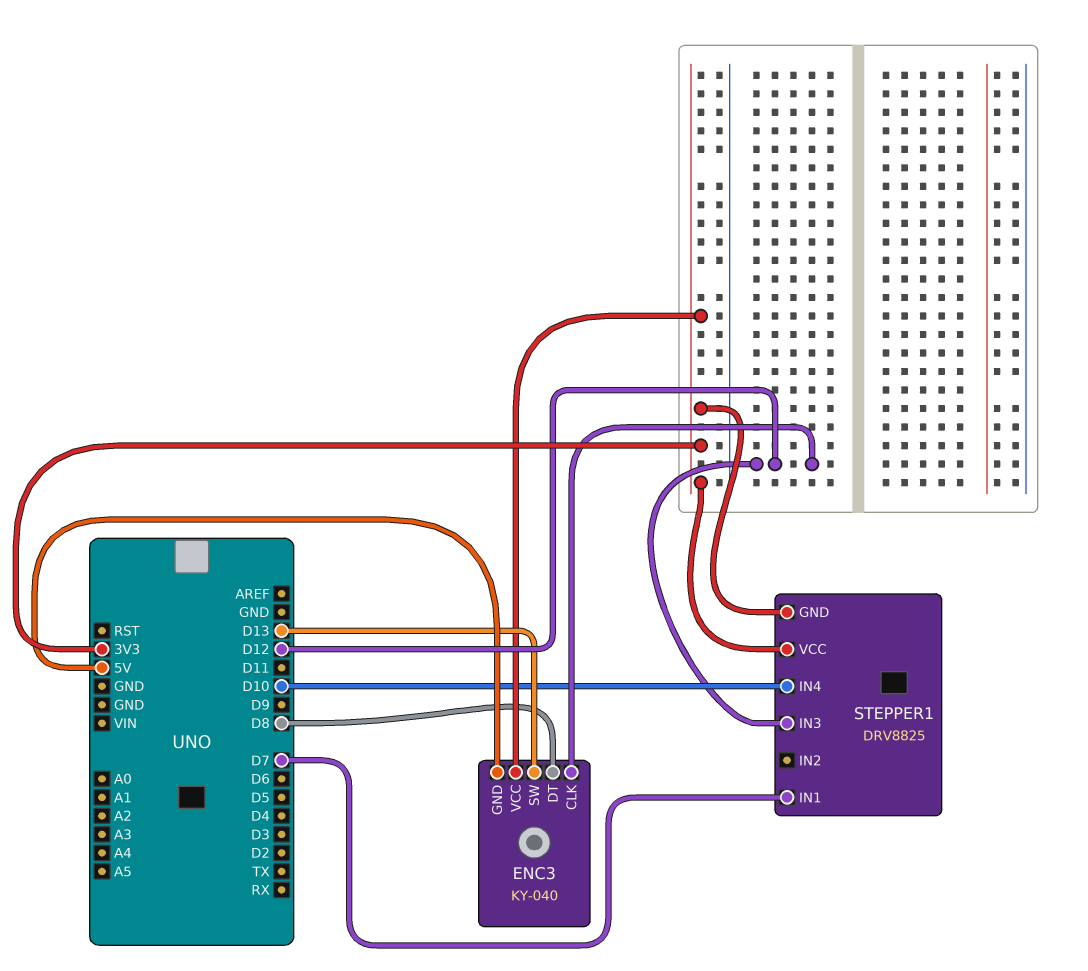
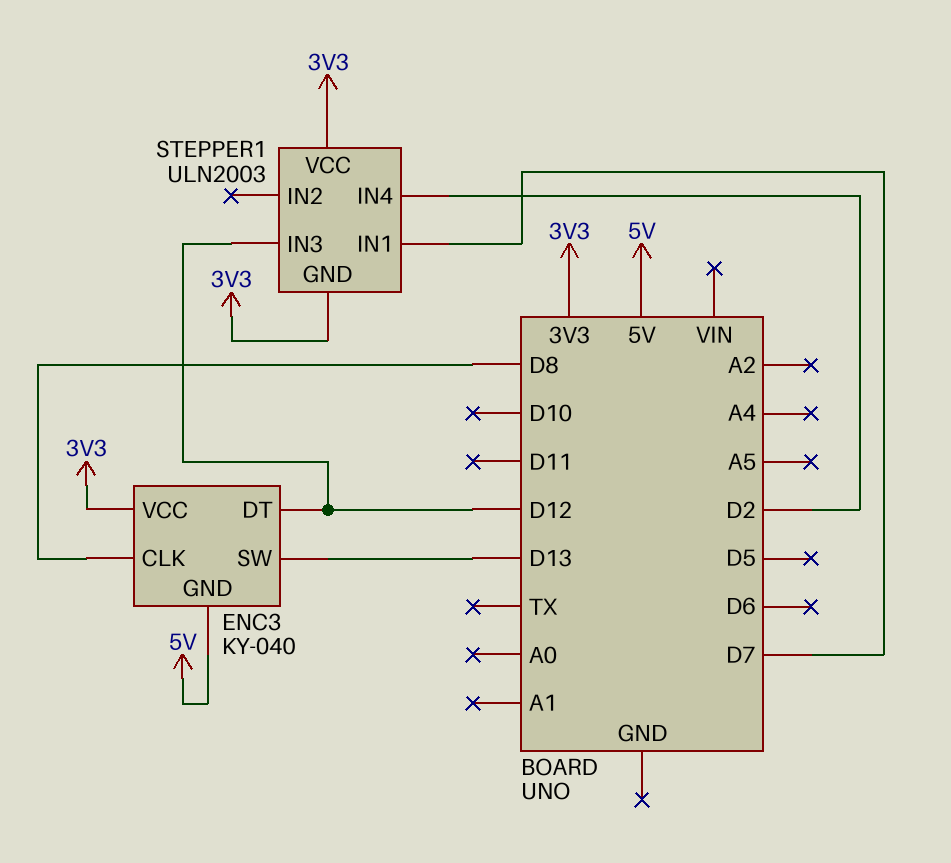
ENC3 pin CLK: D12 -> D8
ENC3 pin DT: D8 -> D12
STEPPER1: DRV8825 -> ULN2003
STEPPER1 pin IN4: D10 -> D2

